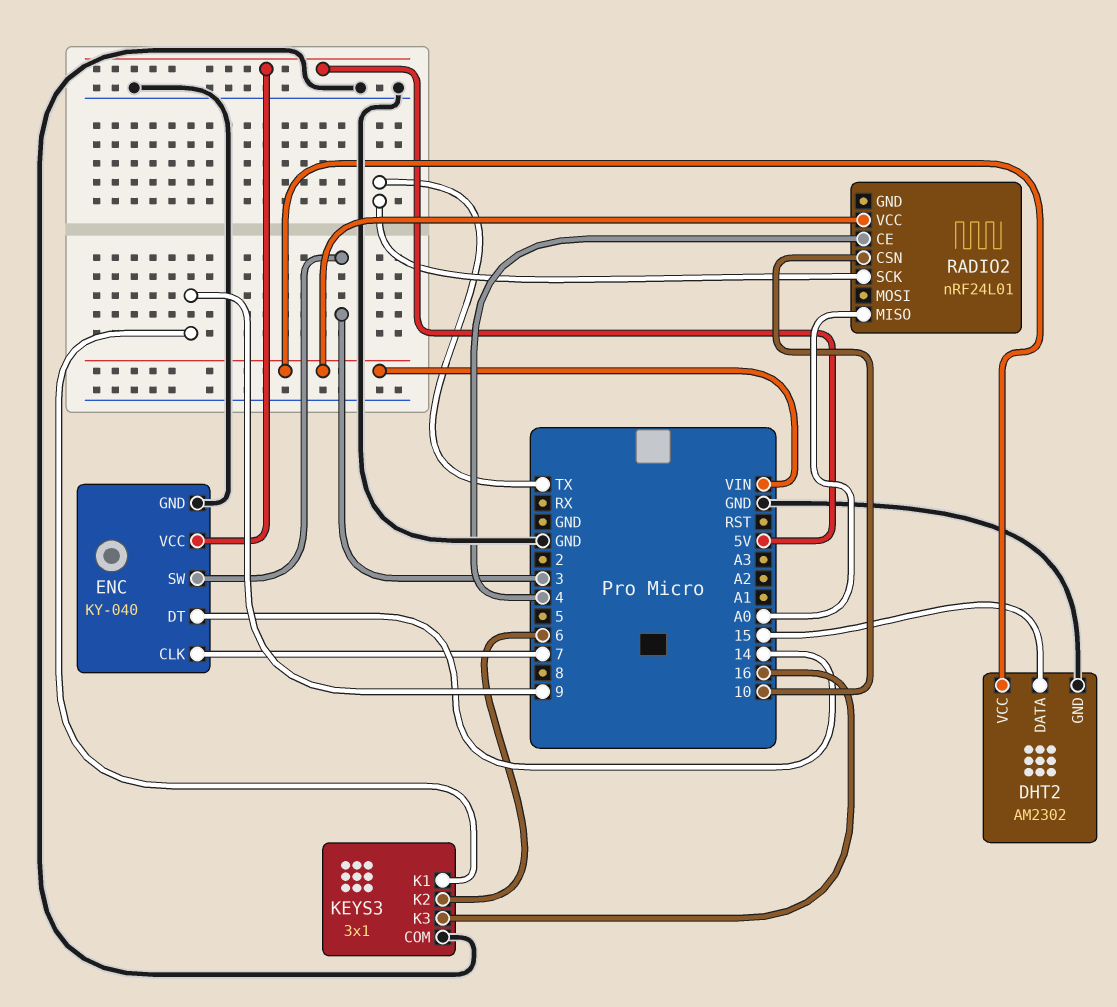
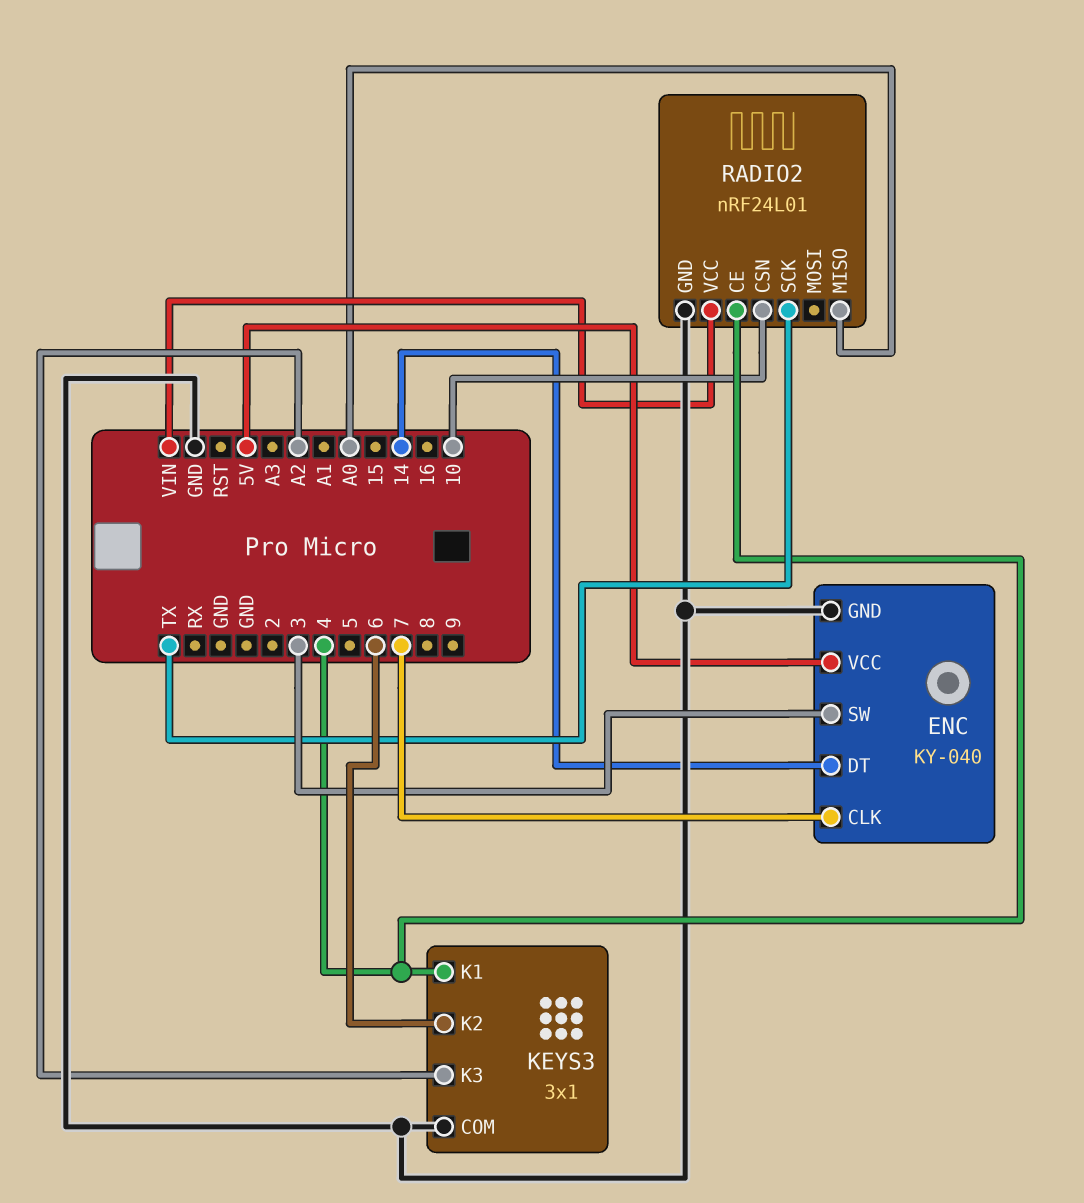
DHT2: AM2302 -> none
DHT2 pin DATA: 15 -> none
DHT2 pin GND: GND -> none
DHT2 pin VCC: VIN -> none
KEYS3 pin K1: 9 -> 4
KEYS3 pin K3: 16 -> A2
RADIO2 pin GND: none -> GND

